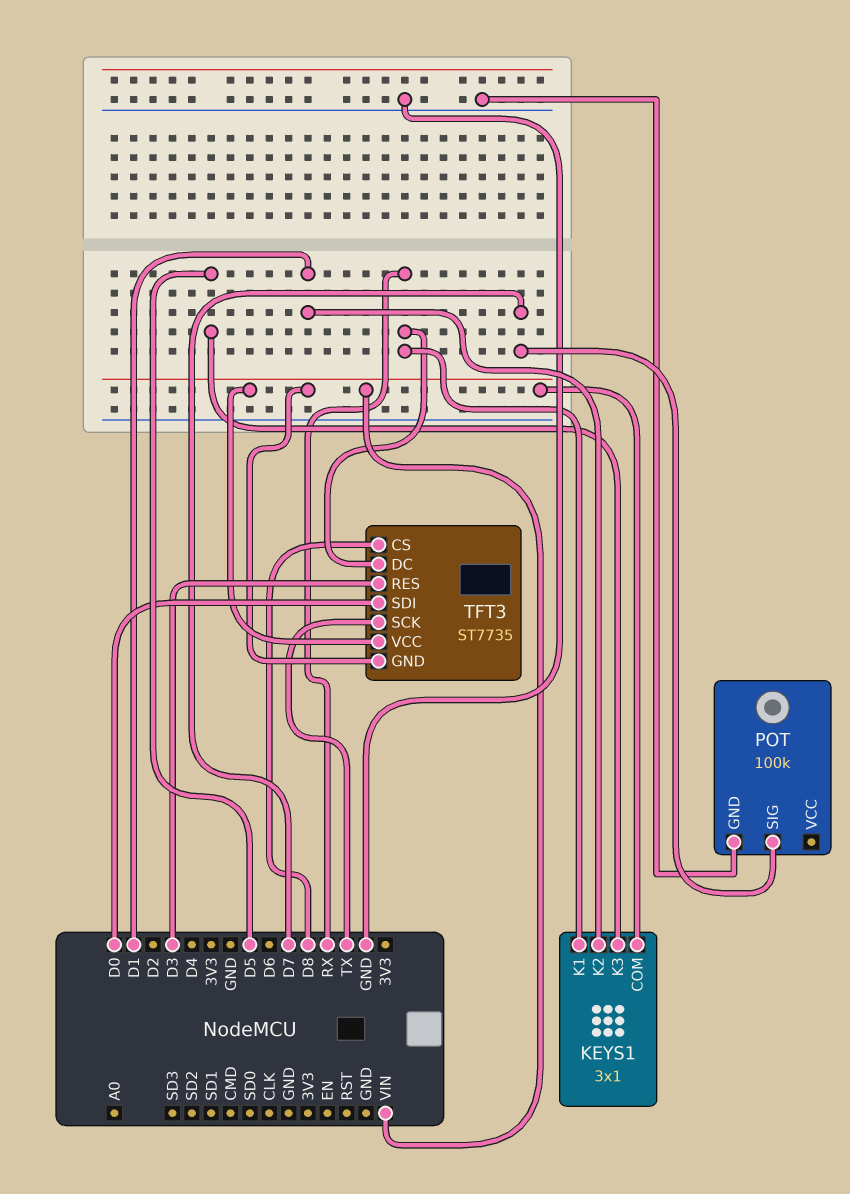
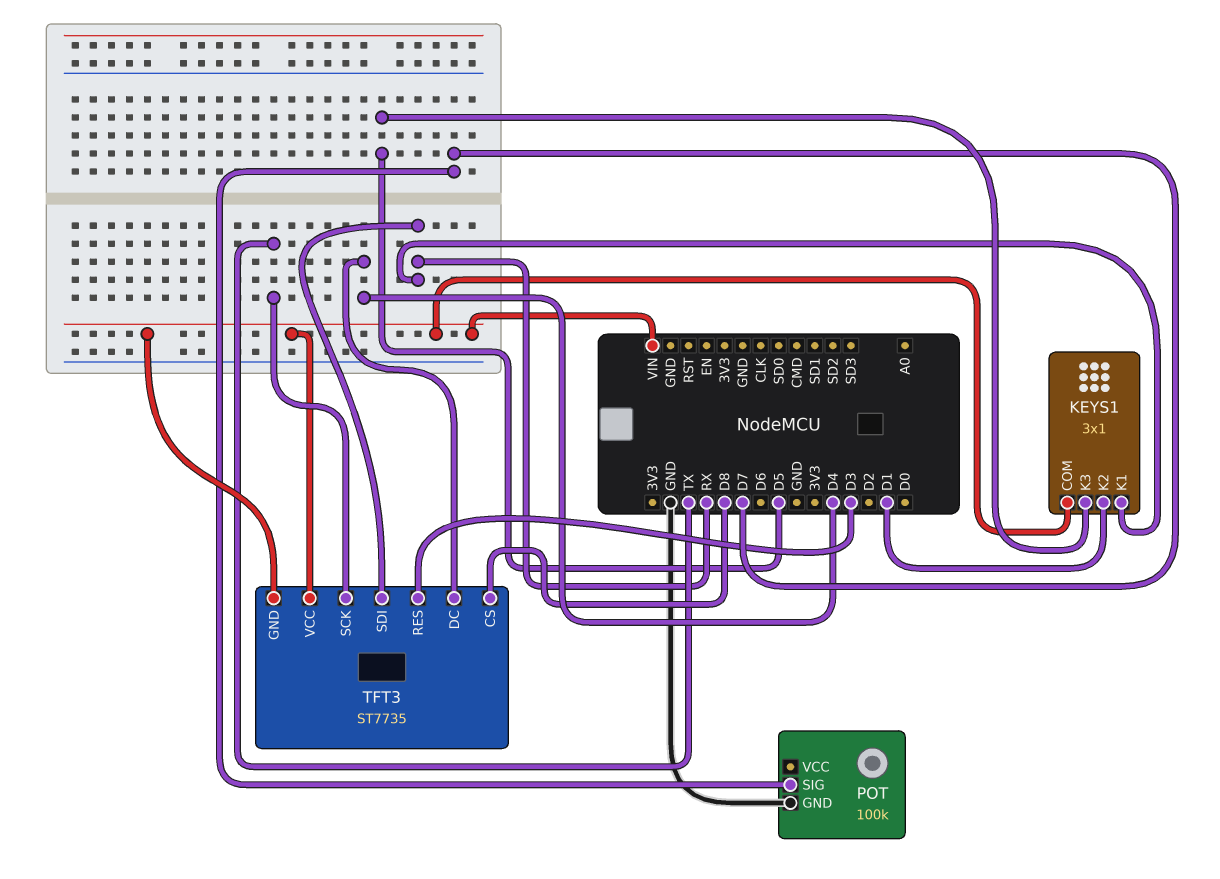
TFT3 pin DC: RX -> D4
TFT3 pin SDI: D0 -> RX

